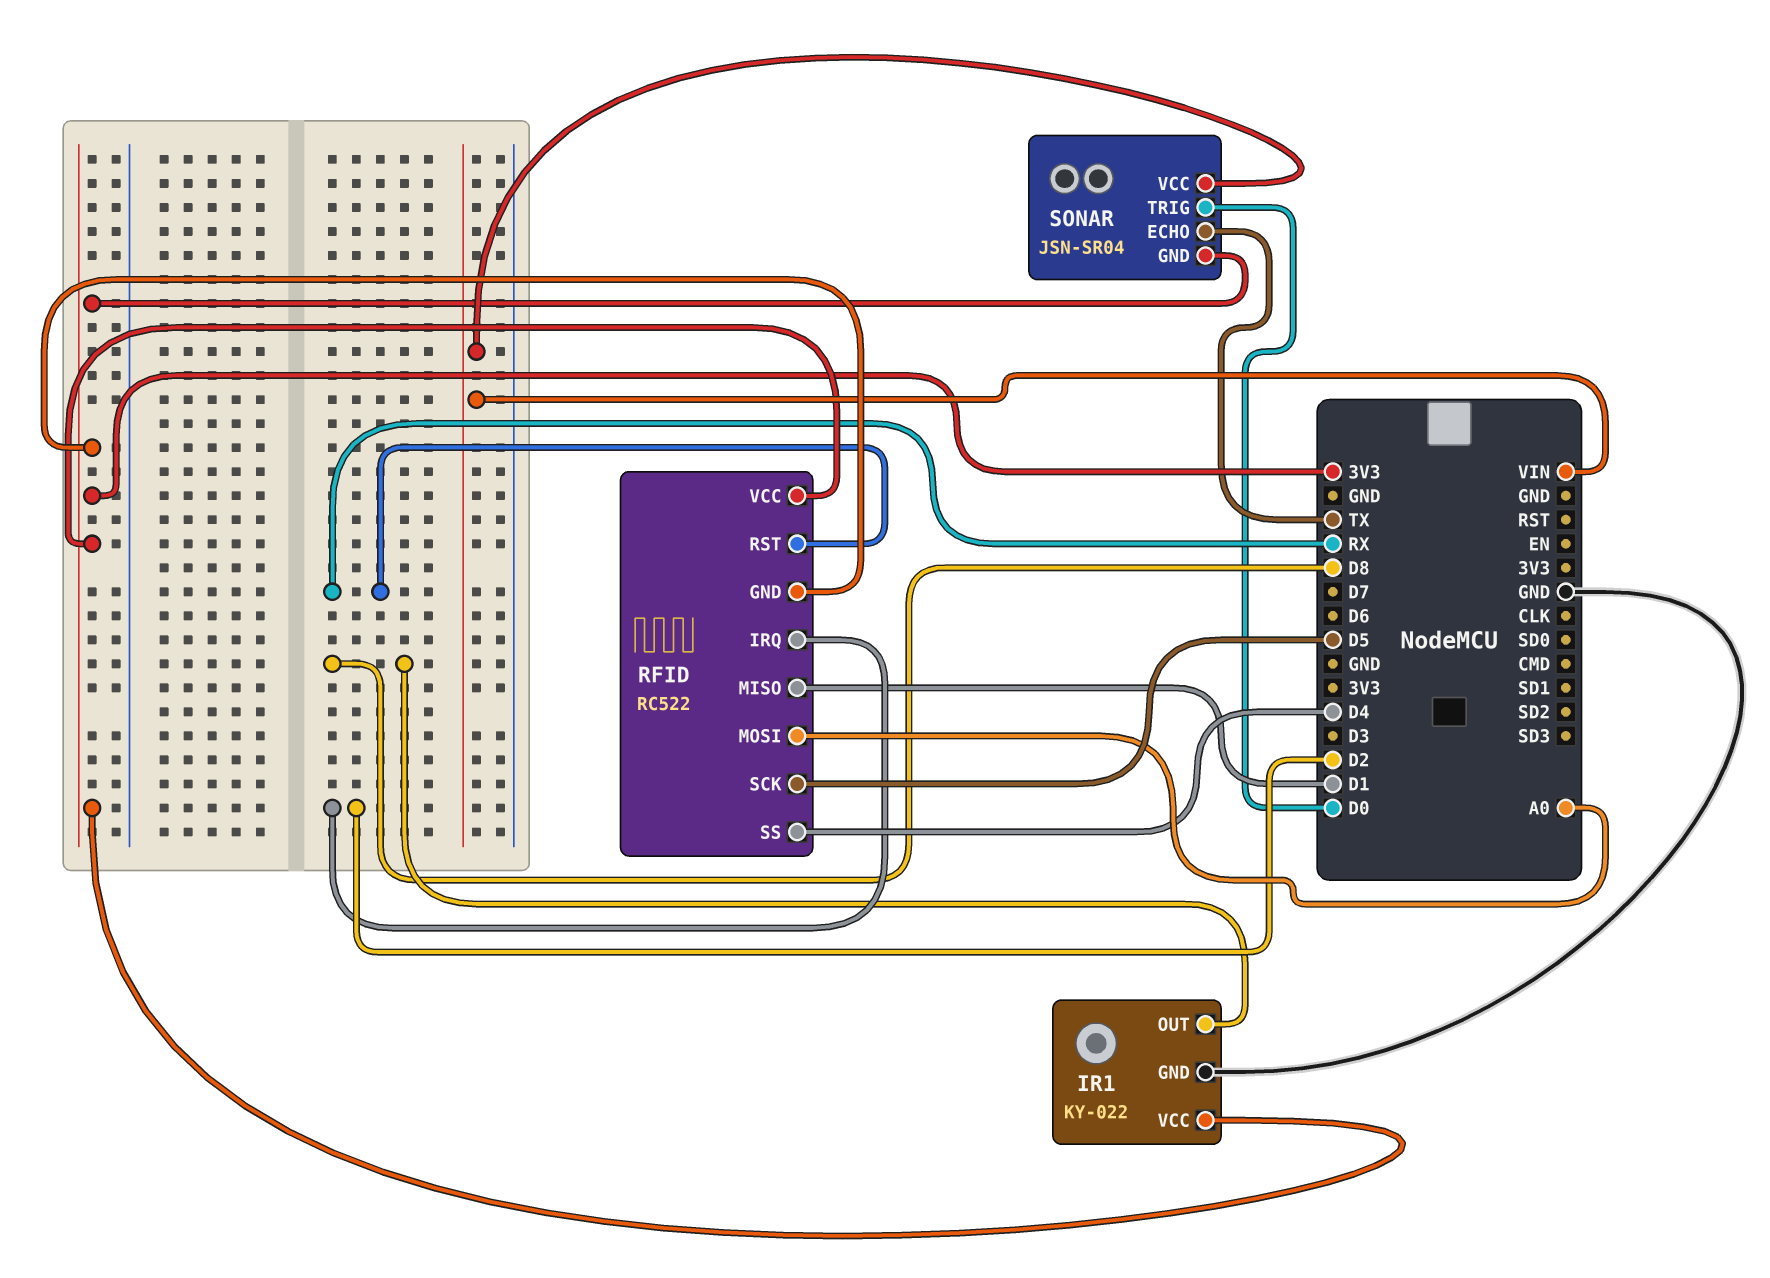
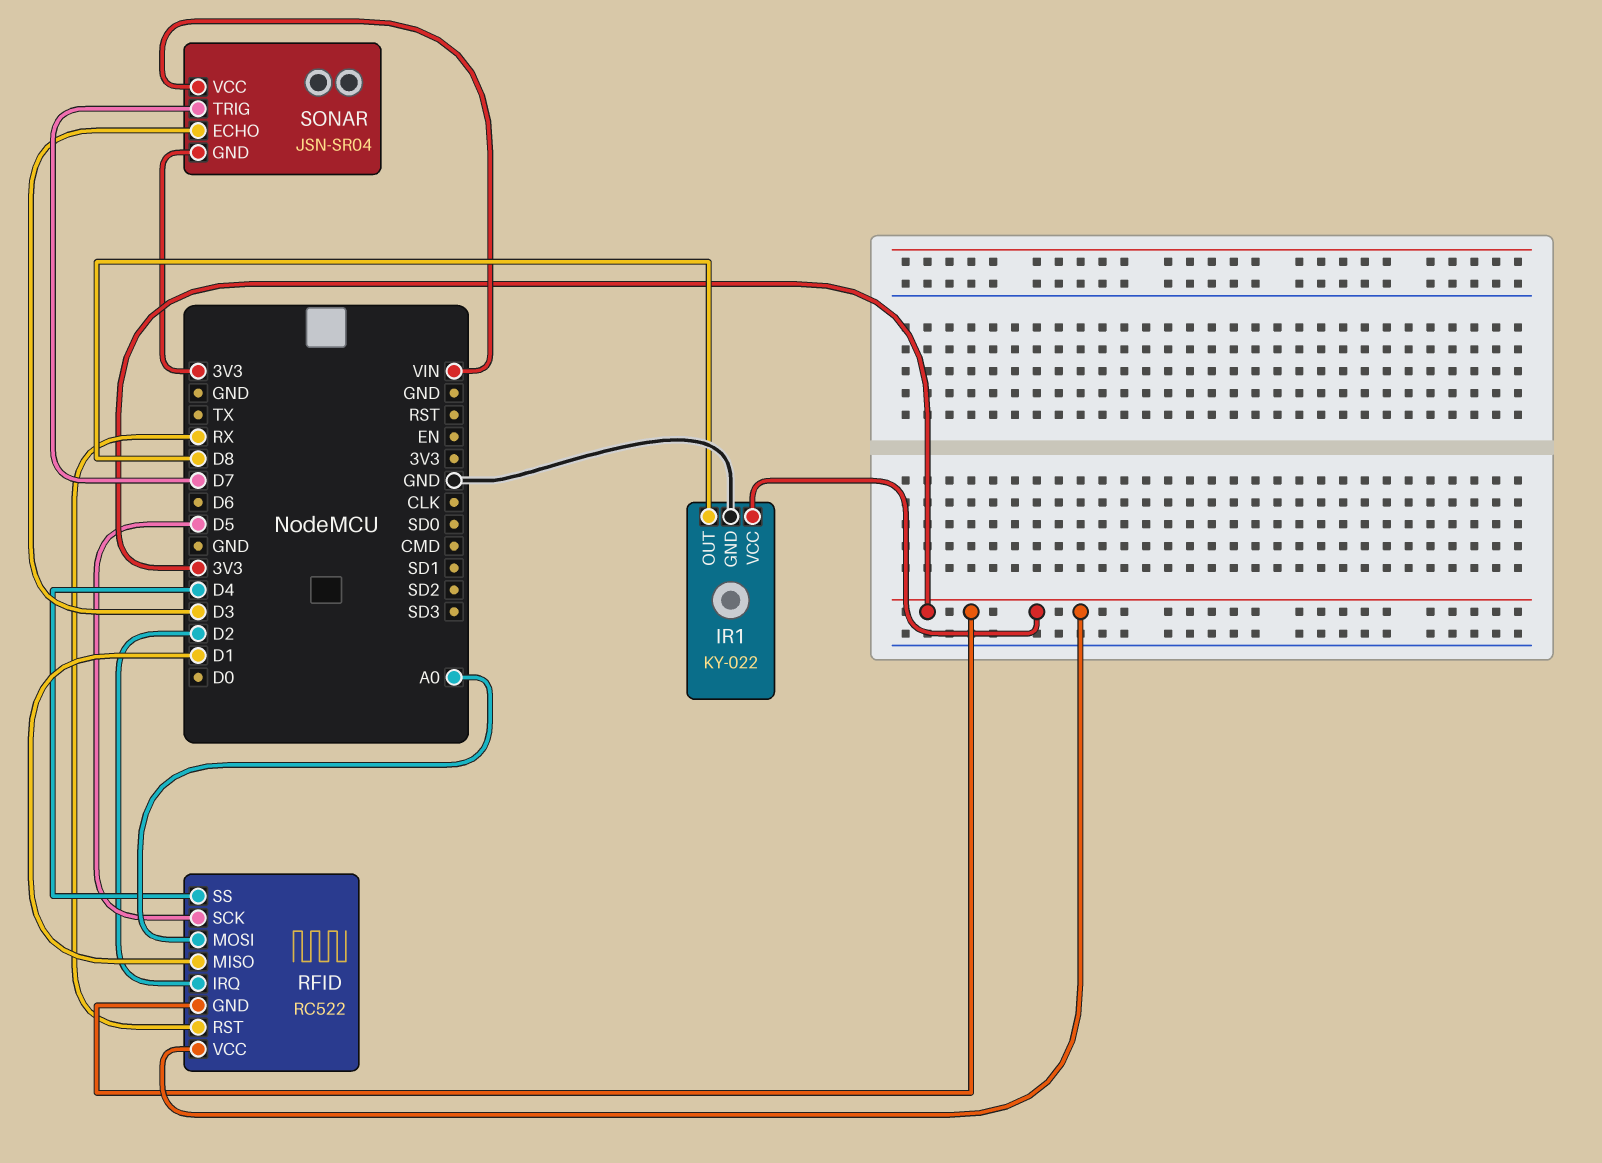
SONAR pin ECHO: TX -> D3
SONAR pin TRIG: D0 -> D7

